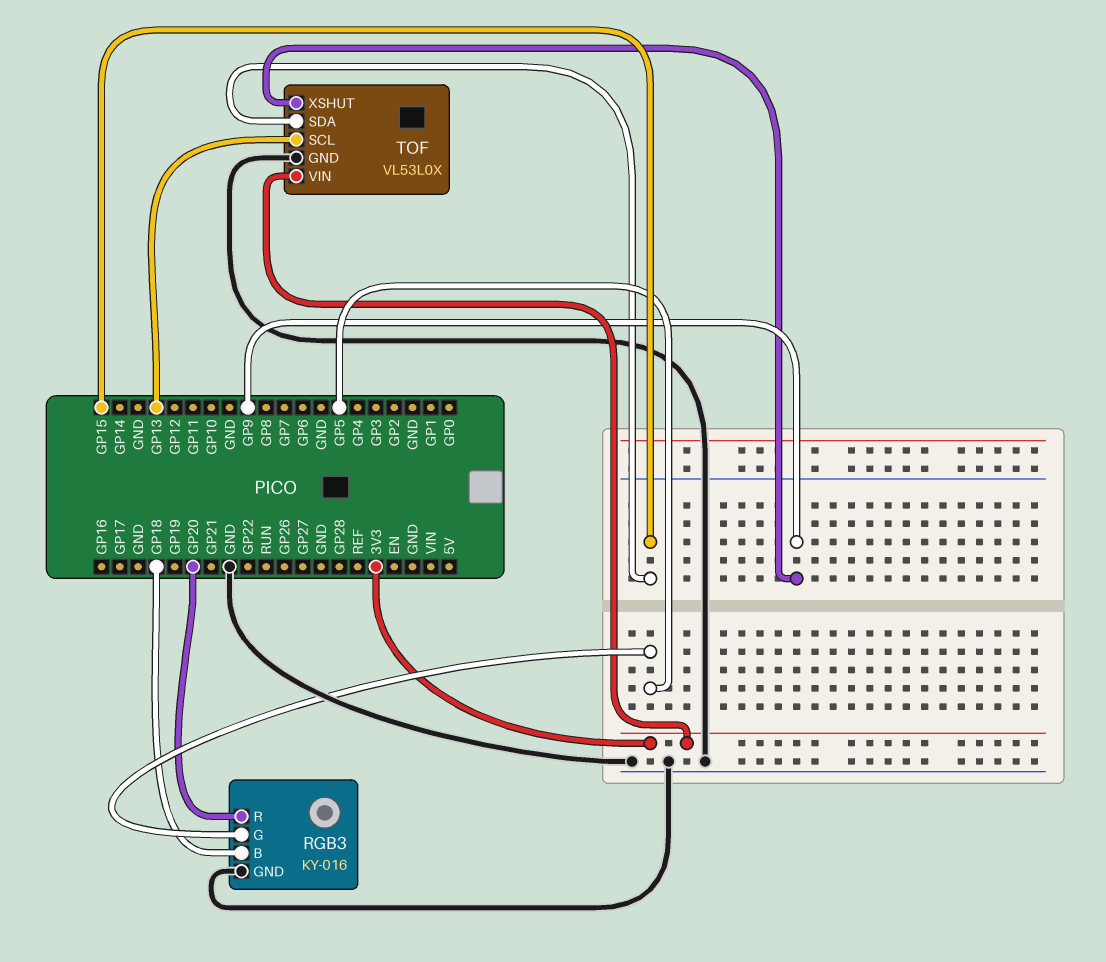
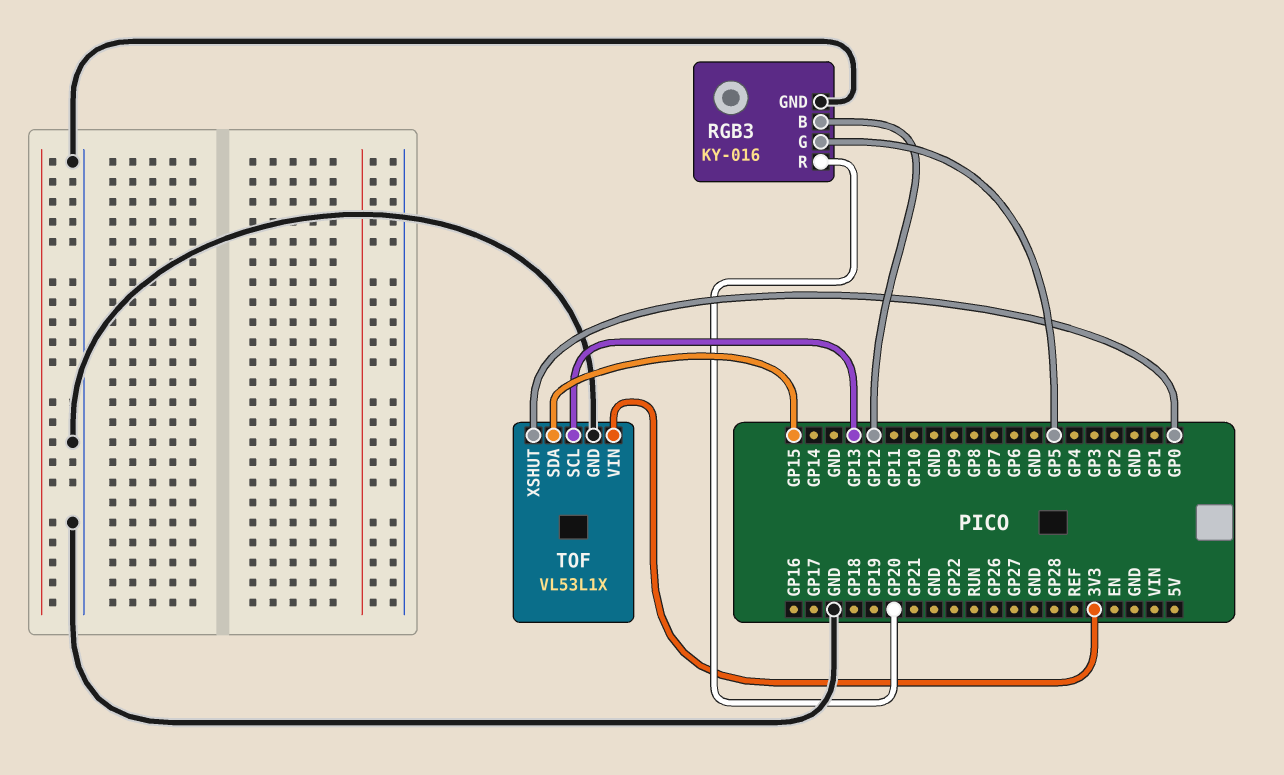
RGB3 pin B: GP18 -> GP12
TOF: VL53L0X -> VL53L1X
TOF pin XSHUT: GP9 -> GP0

